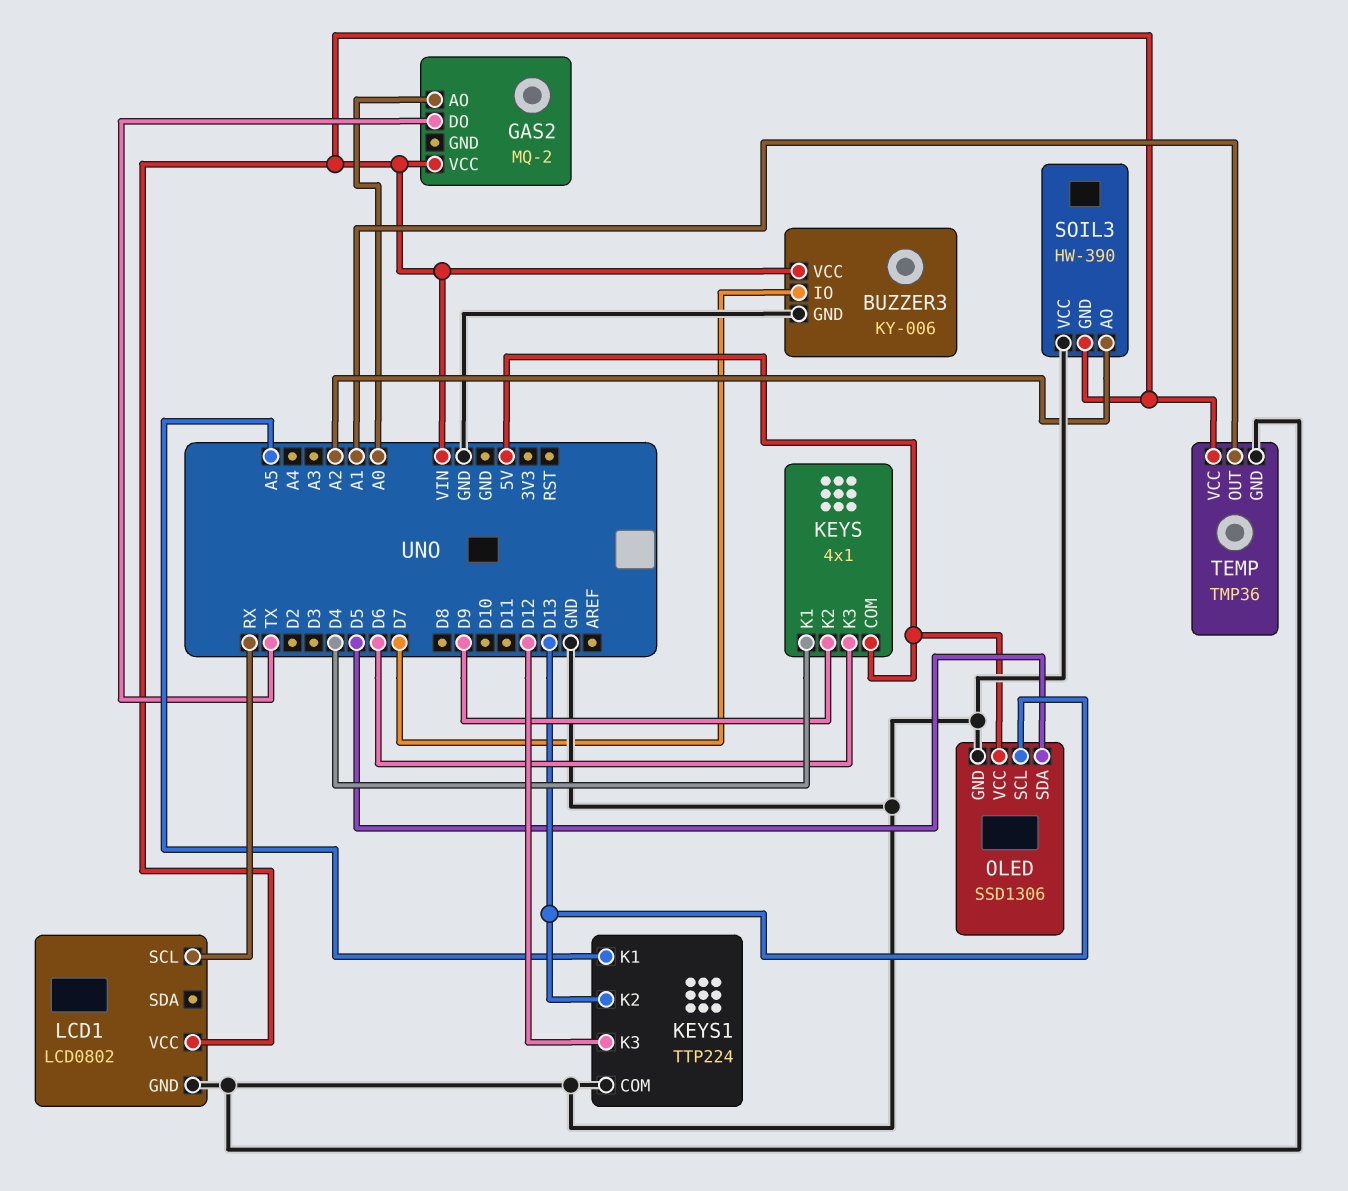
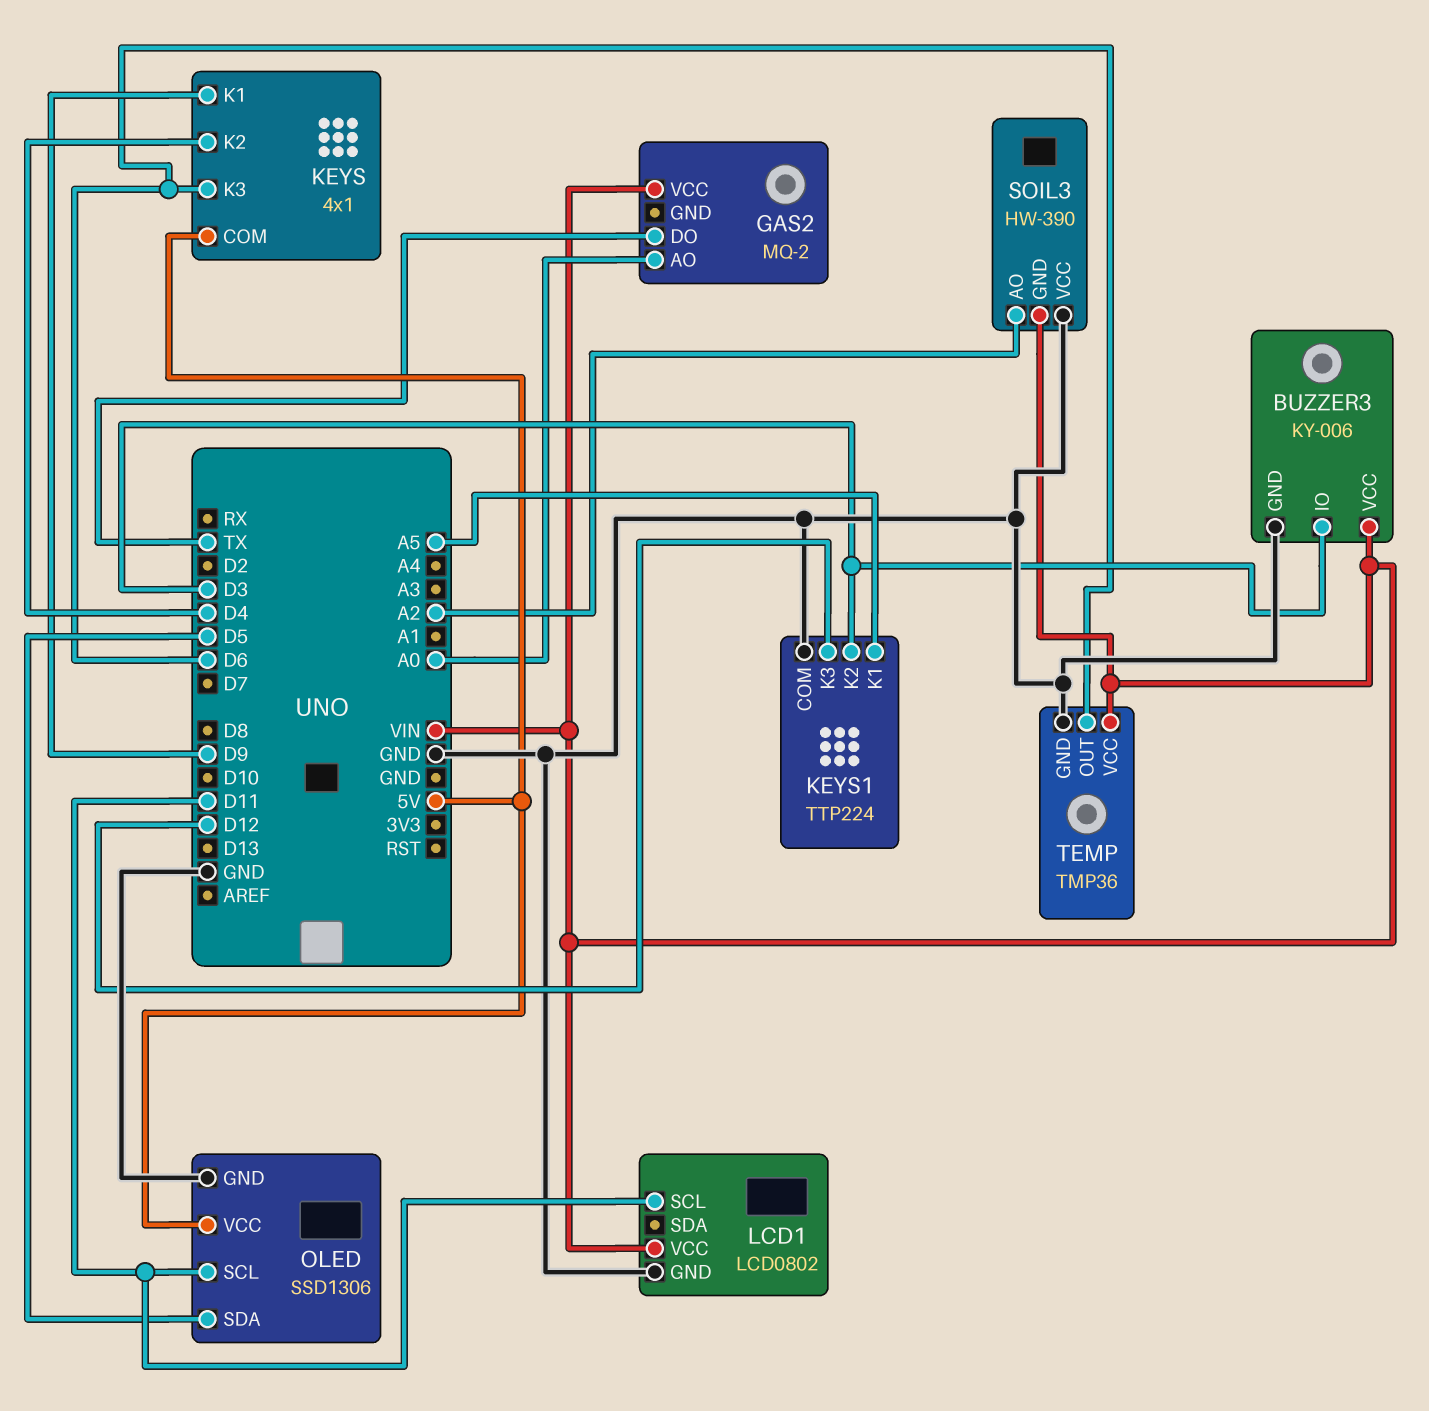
BUZZER3 pin IO: D7 -> D3
KEYS pin K1: D4 -> D9
KEYS pin K2: D9 -> D4
KEYS1 pin K2: D13 -> D3
LCD1 pin SCL: RX -> D11
OLED pin SCL: D13 -> D11
TEMP pin OUT: A1 -> D6

